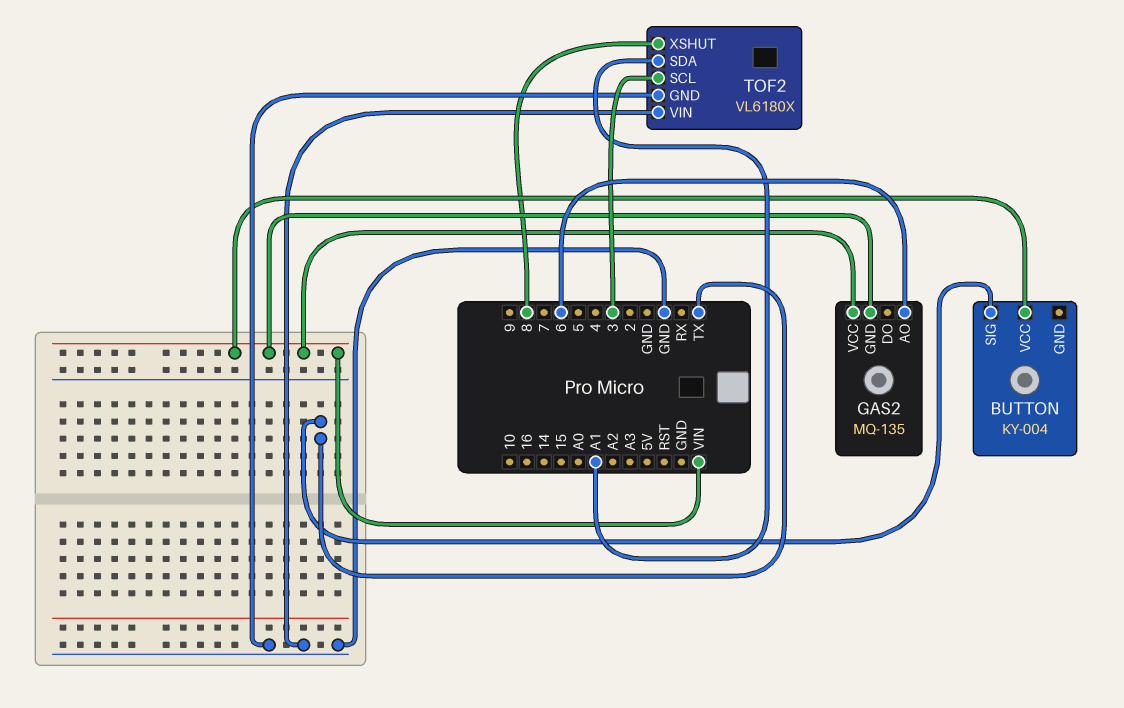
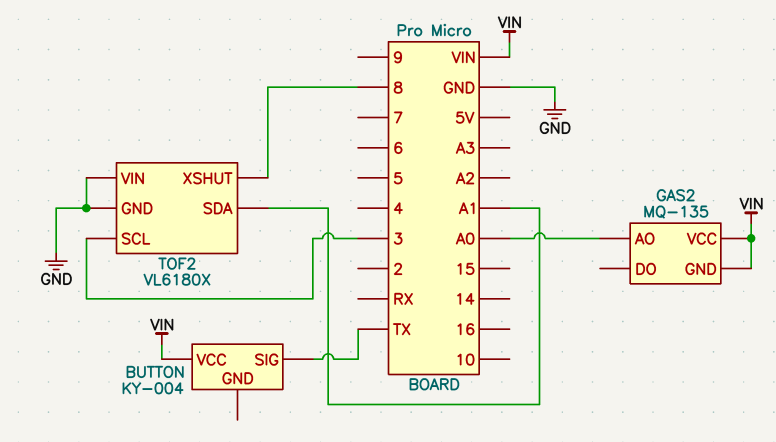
GAS2 pin AO: 6 -> A0

